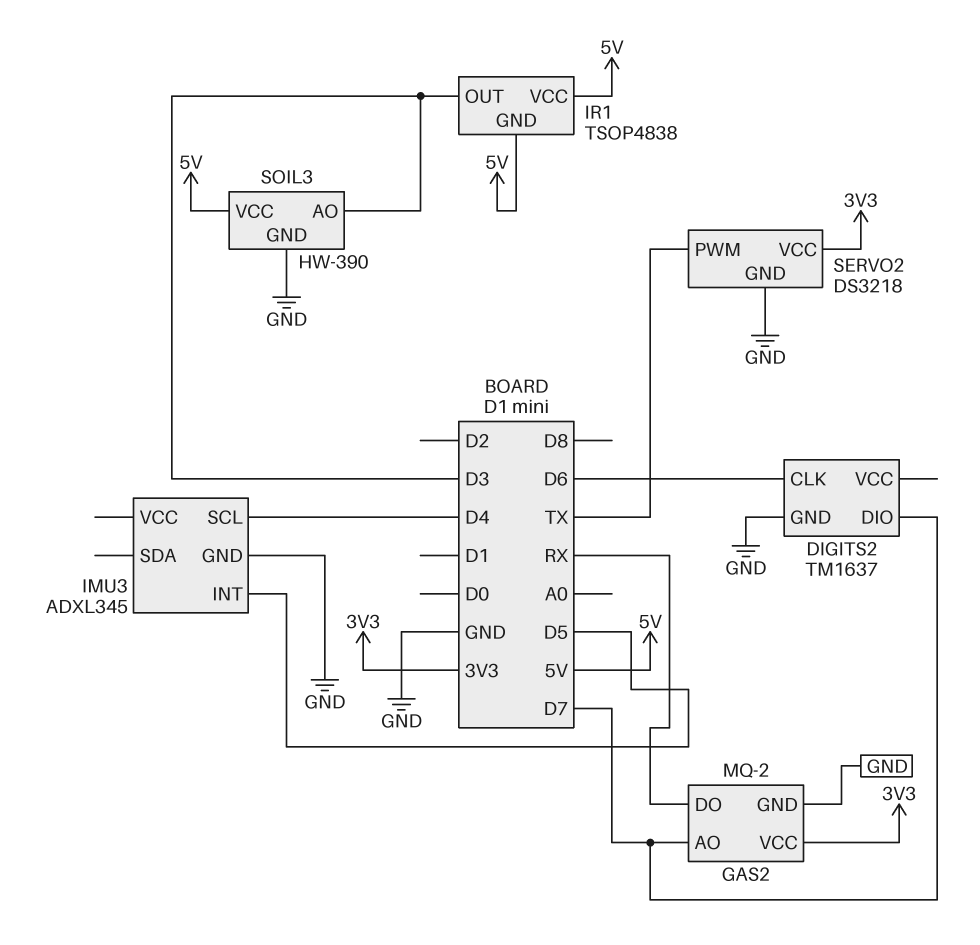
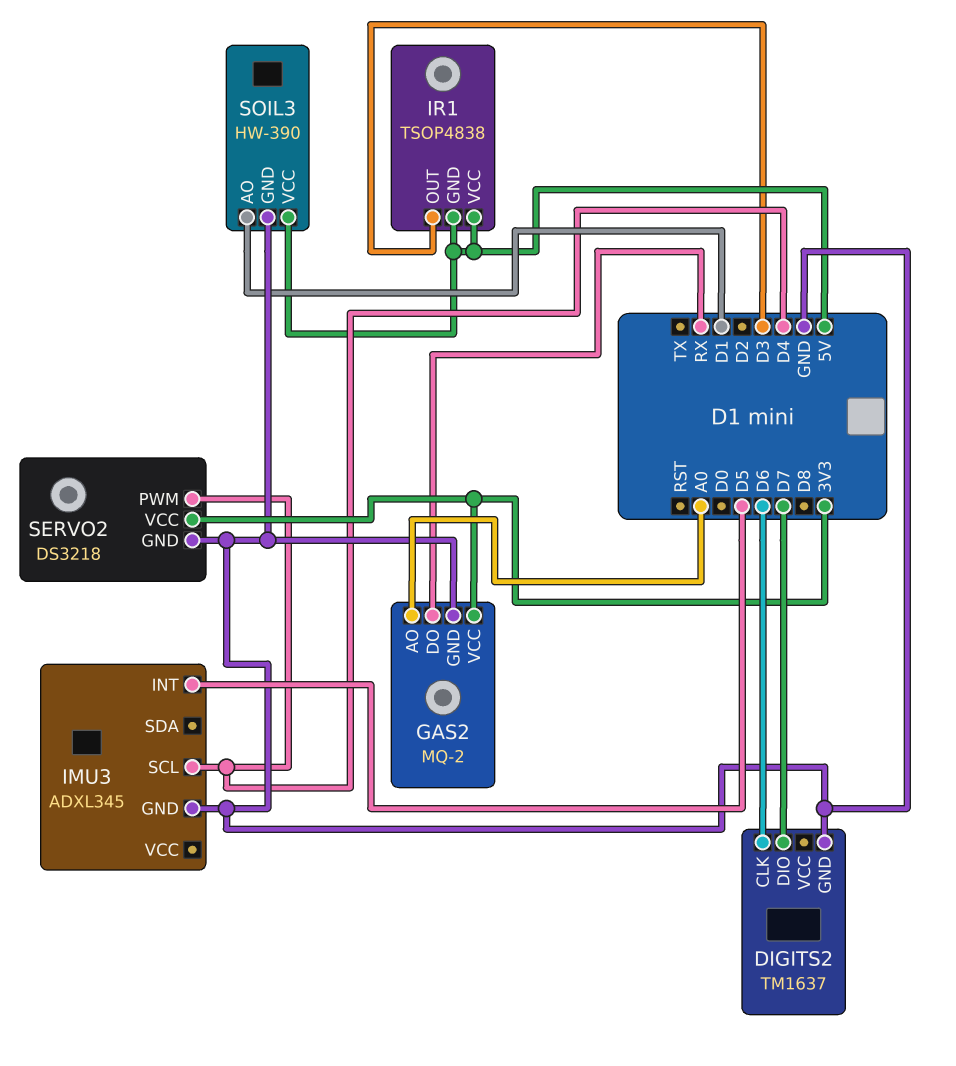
GAS2 pin AO: D7 -> A0
SERVO2 pin PWM: TX -> D4
SOIL3 pin AO: D3 -> D1

